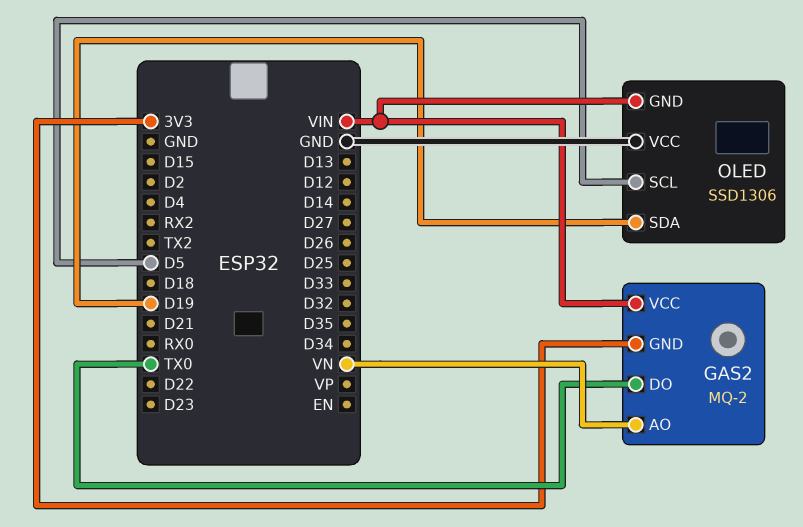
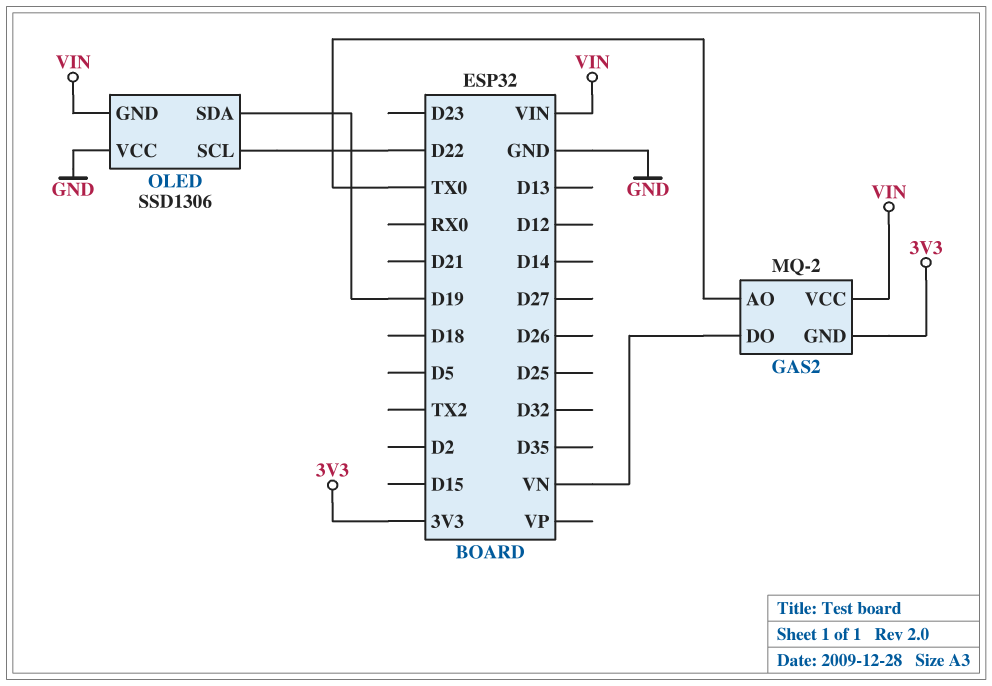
GAS2 pin AO: VN -> TX0
GAS2 pin DO: TX0 -> VN
OLED pin SCL: D5 -> D22

